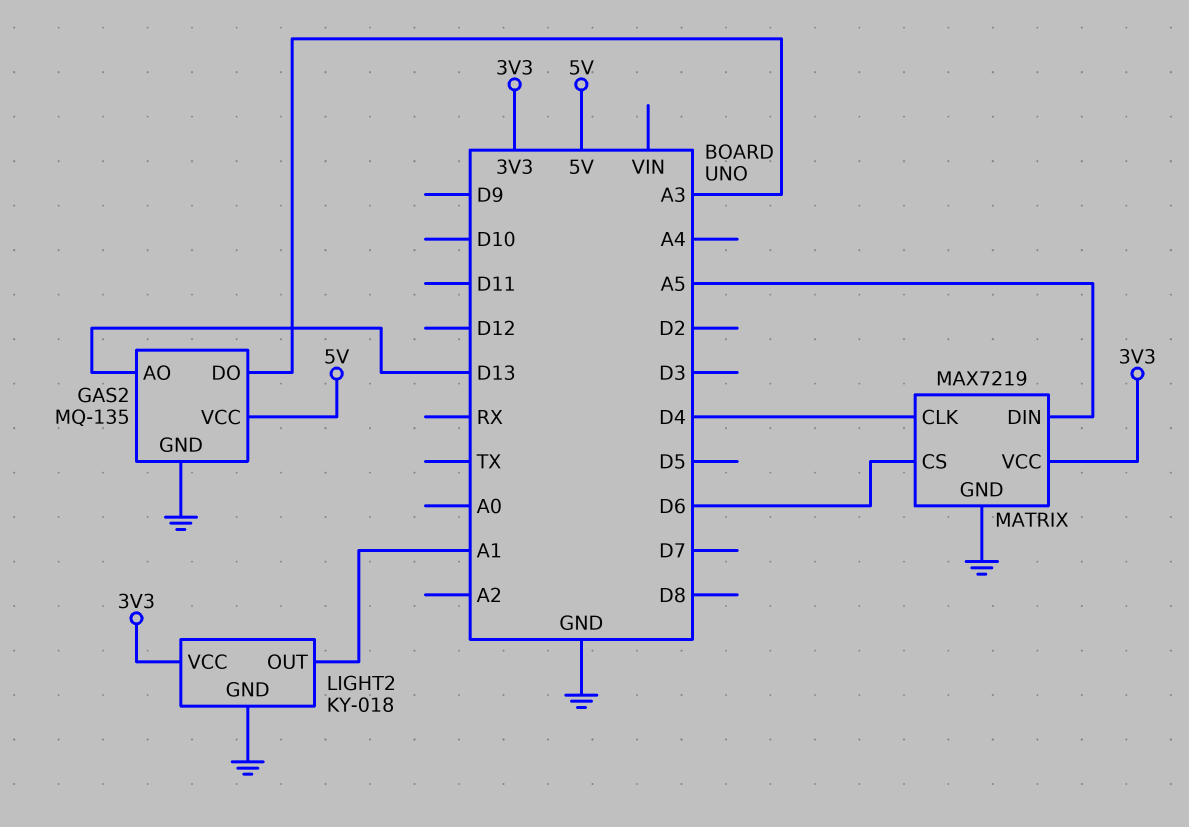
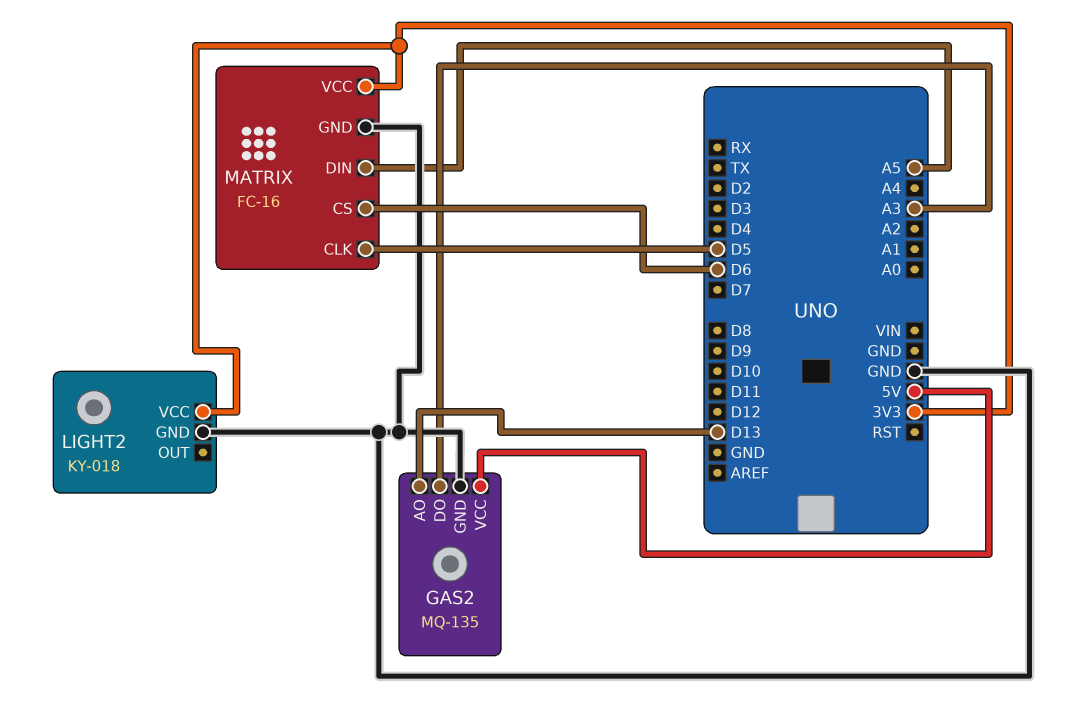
LIGHT2 pin OUT: A1 -> none
MATRIX: MAX7219 -> FC-16
MATRIX pin CLK: D4 -> D5

